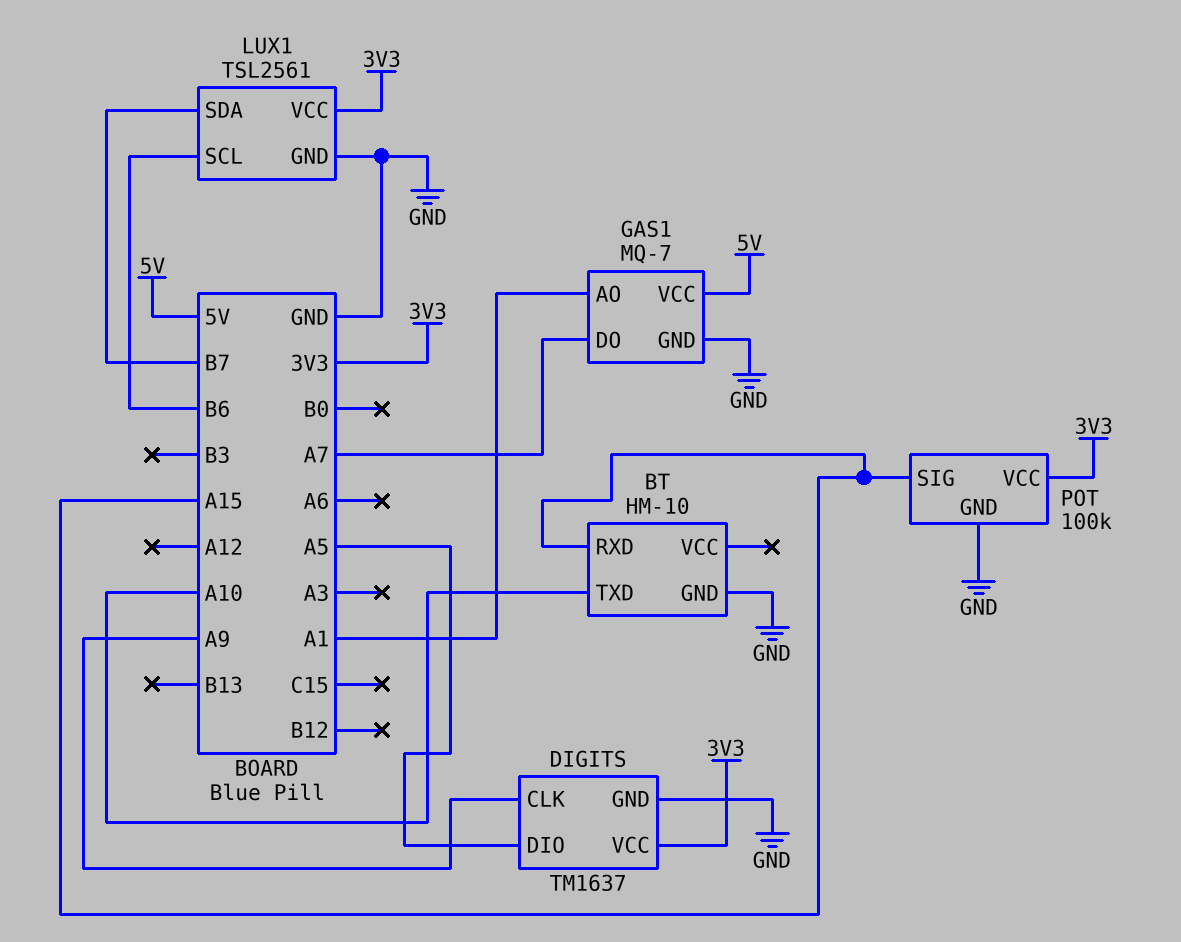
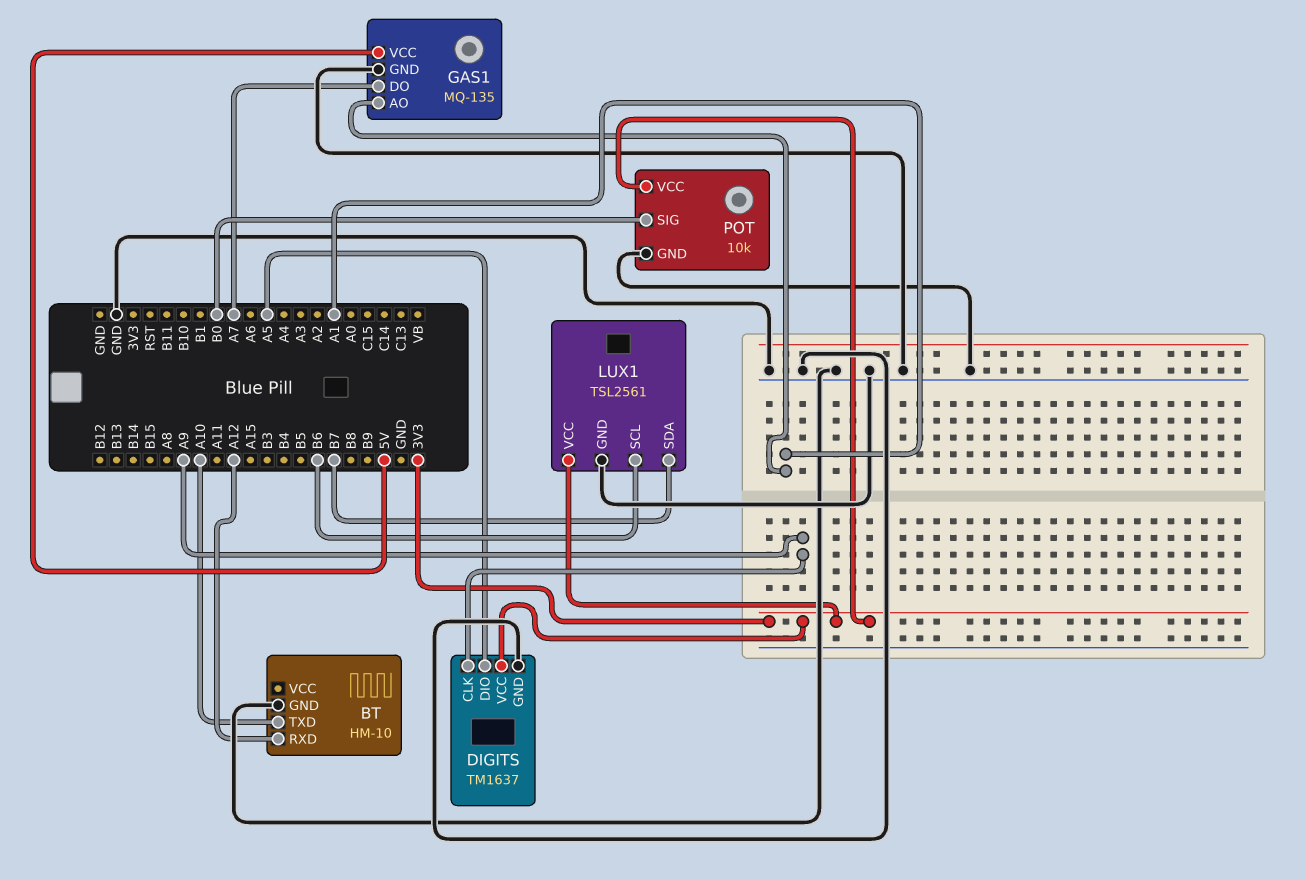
BT pin RXD: A15 -> A12
GAS1: MQ-7 -> MQ-135
POT: 100k -> 10k
POT pin SIG: A15 -> B0

